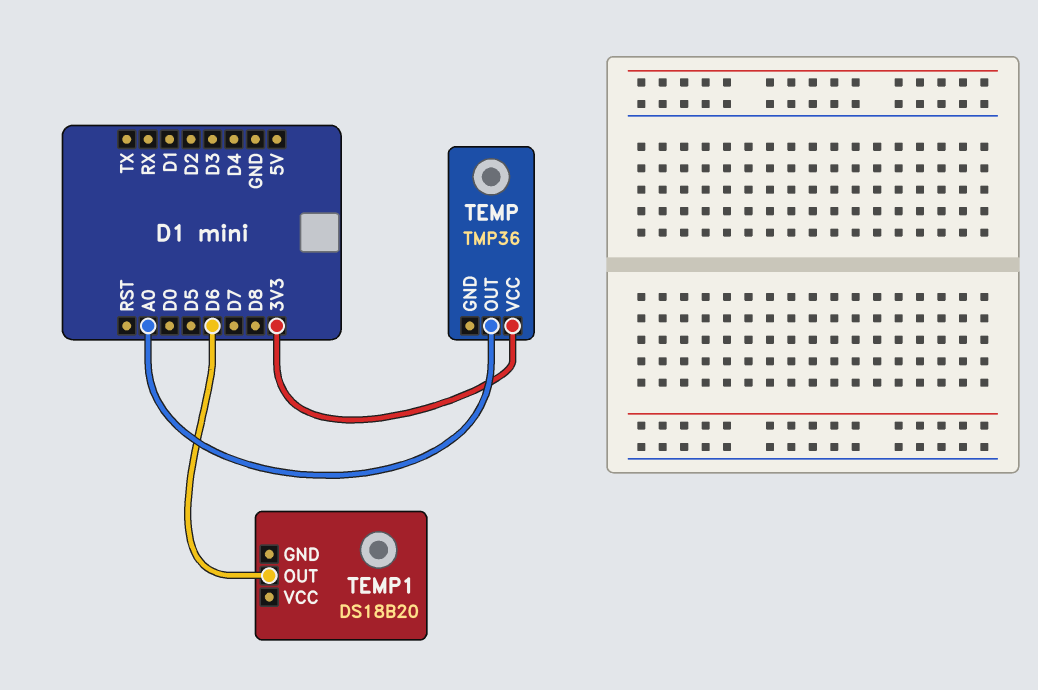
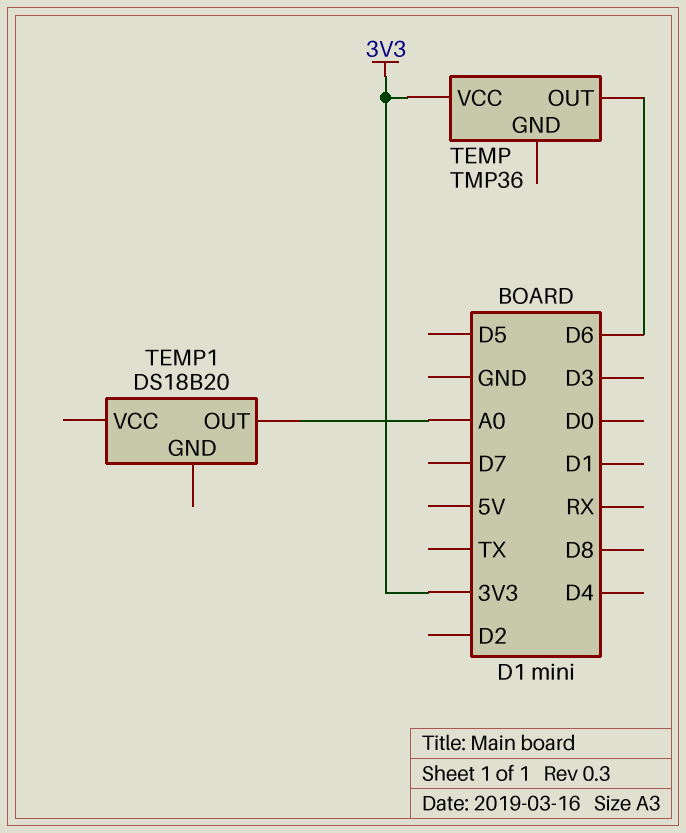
TEMP pin OUT: A0 -> D6
TEMP1 pin OUT: D6 -> A0

